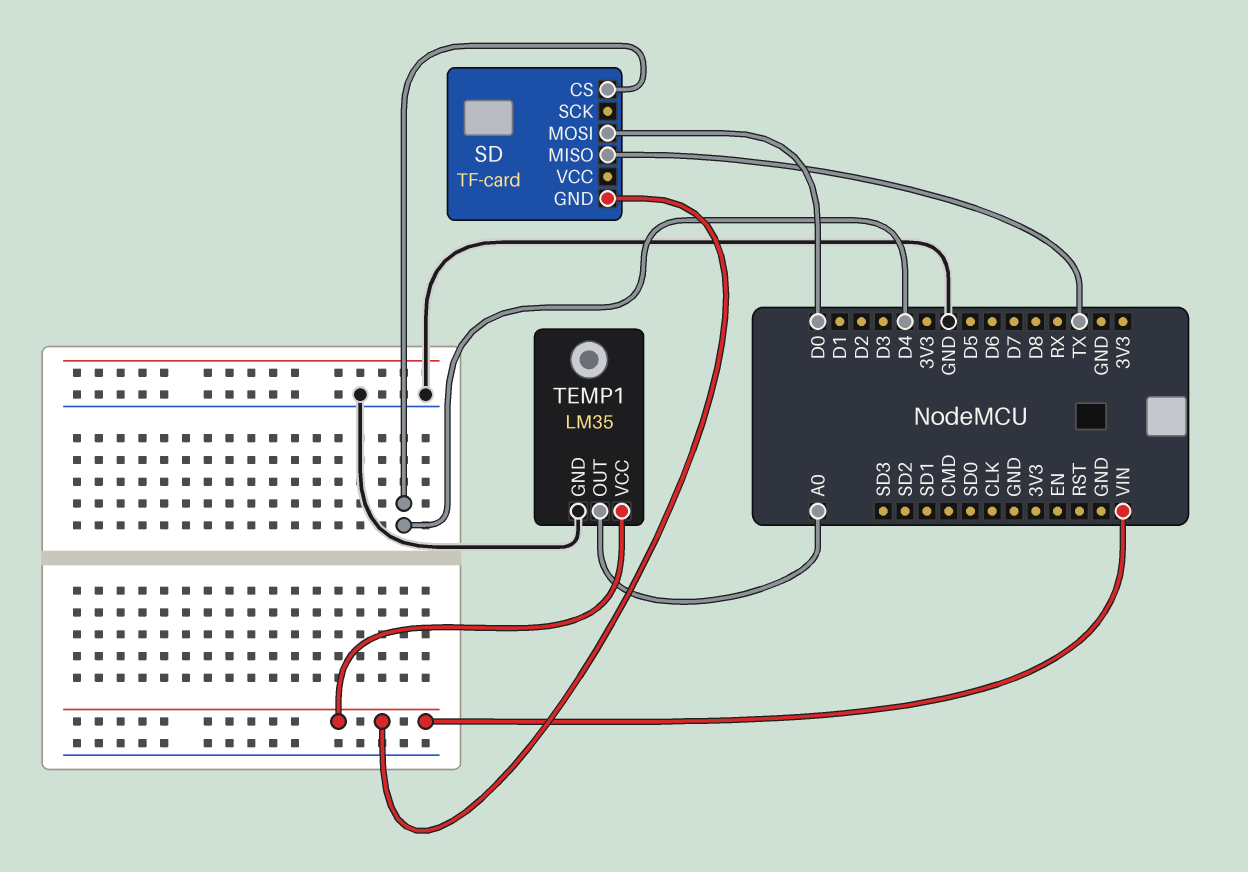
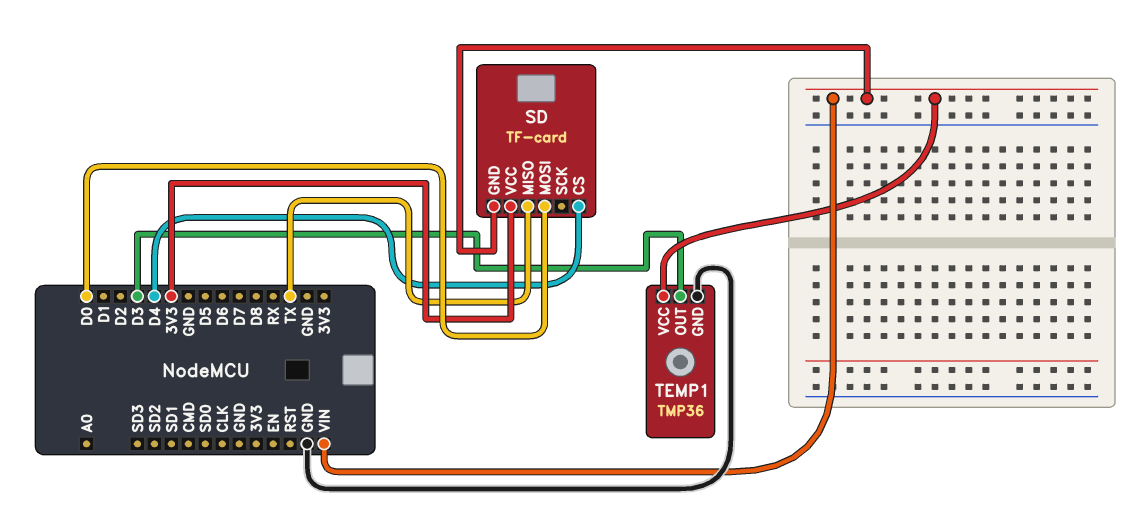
SD pin VCC: none -> 3V3
TEMP1: LM35 -> TMP36
TEMP1 pin OUT: A0 -> D3

